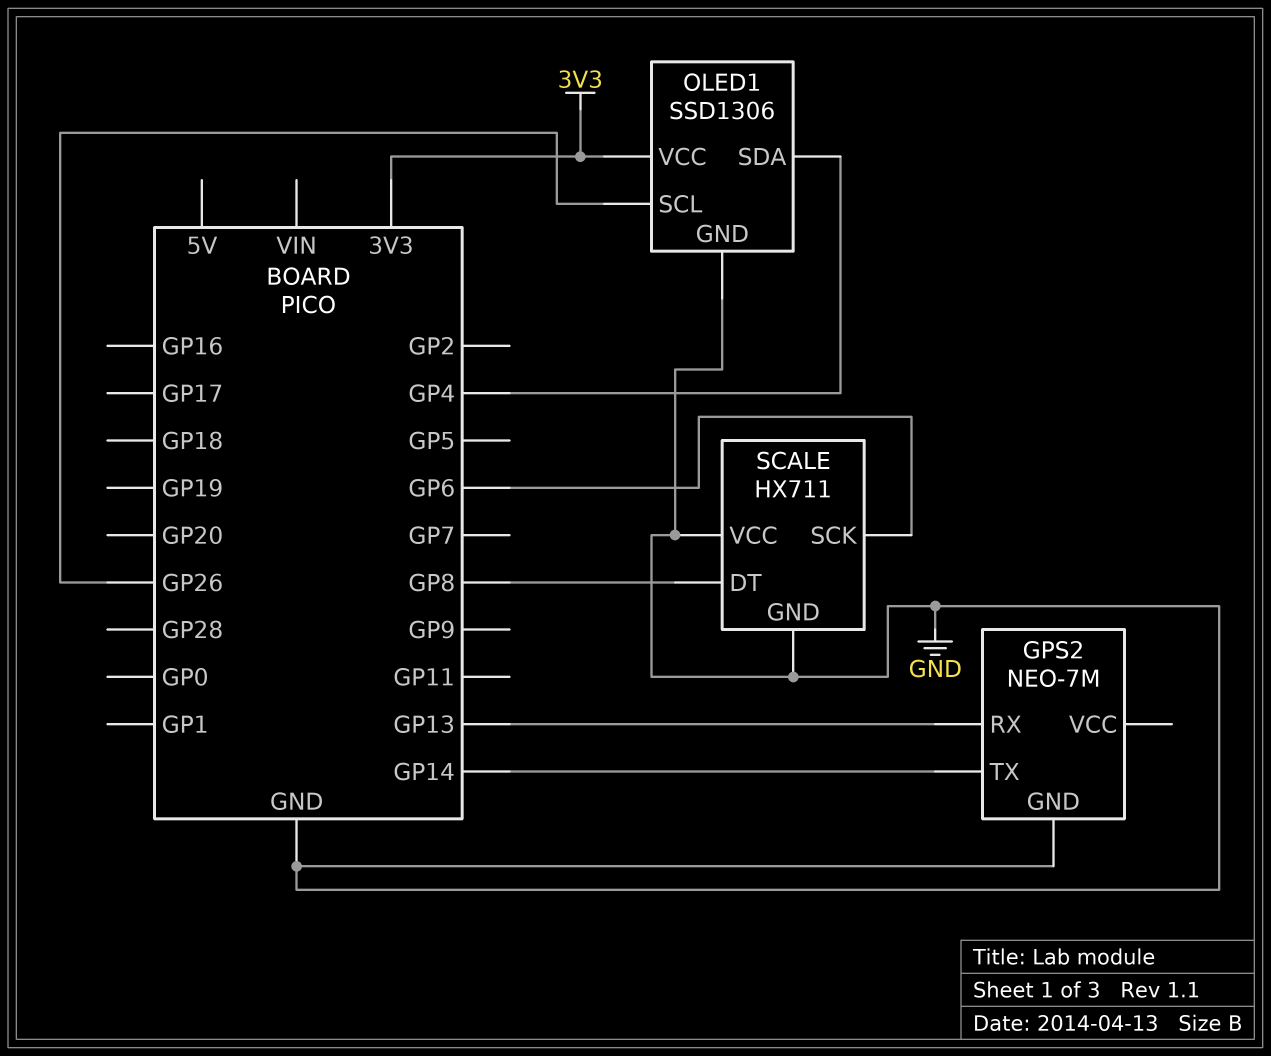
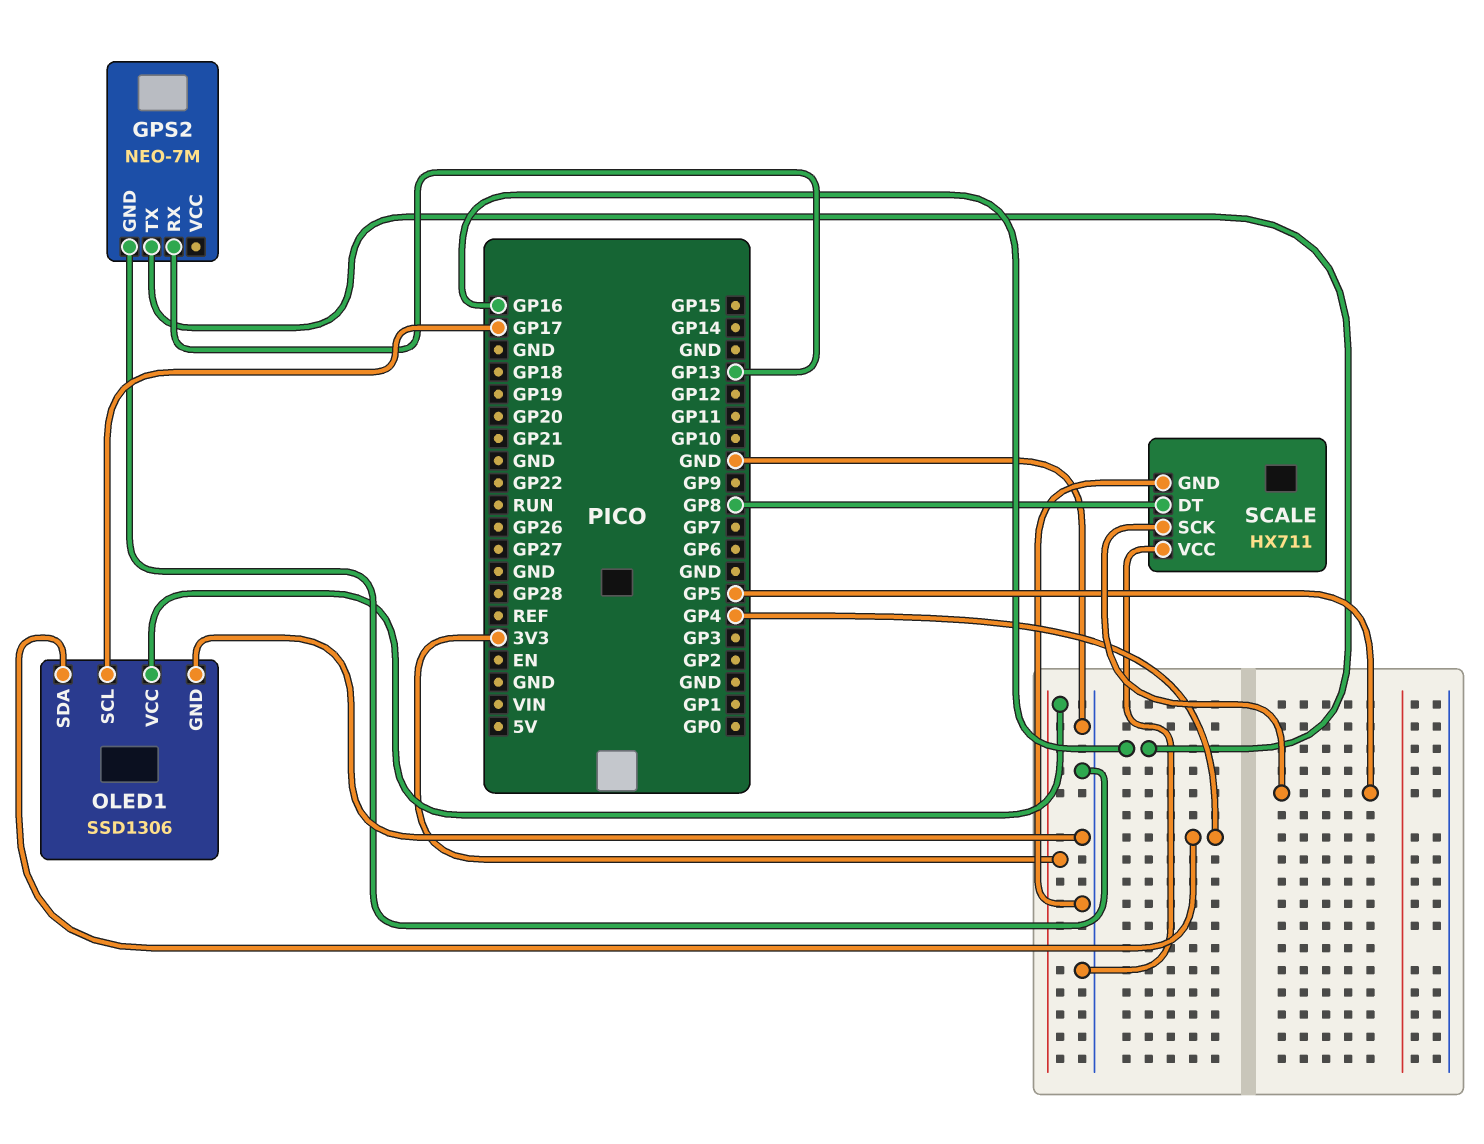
GPS2 pin TX: GP14 -> GP16
OLED1 pin SCL: GP26 -> GP17
SCALE pin SCK: GP6 -> GP5

